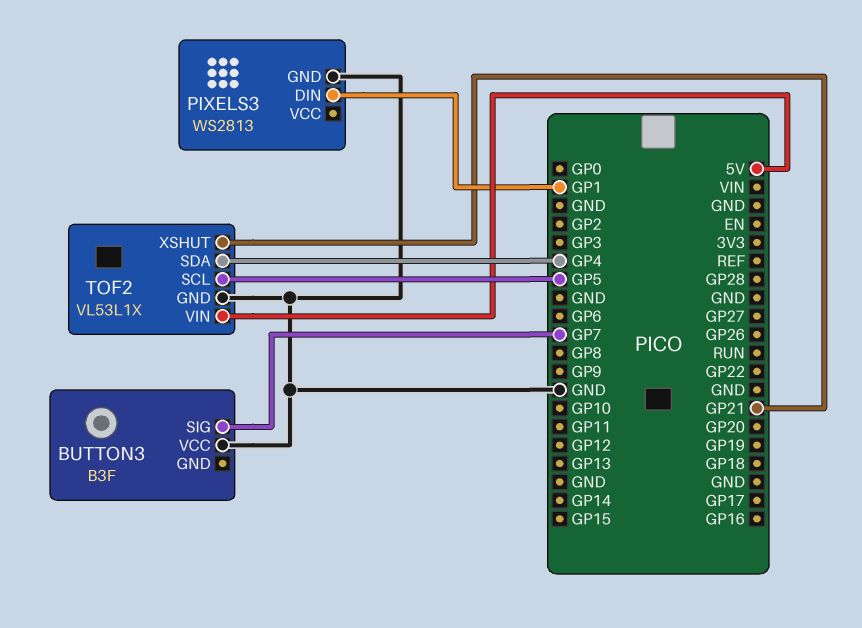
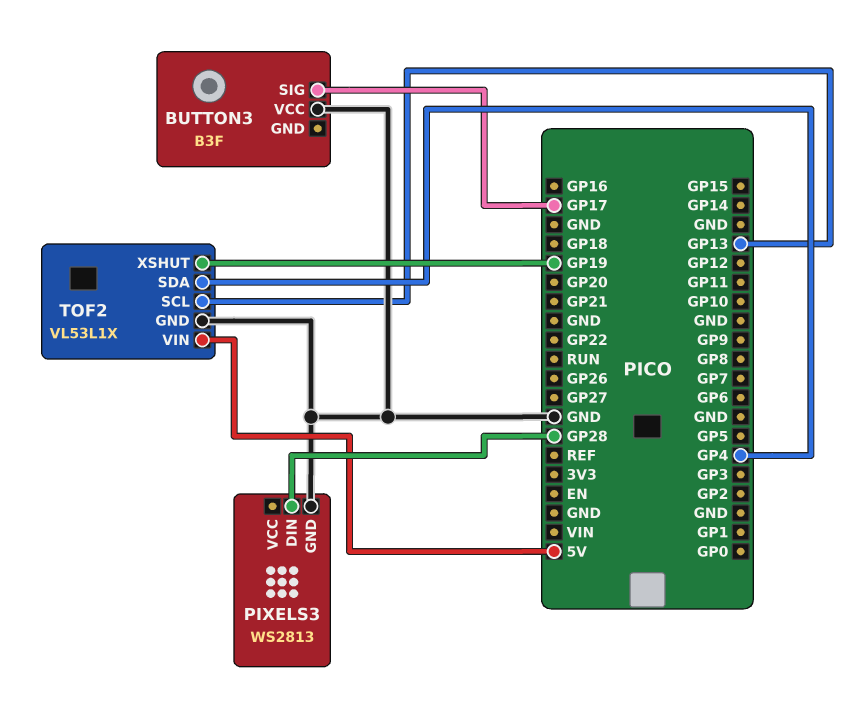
BUTTON3 pin SIG: GP7 -> GP17
PIXELS3 pin DIN: GP1 -> GP28
TOF2 pin SCL: GP5 -> GP13
TOF2 pin XSHUT: GP21 -> GP19

